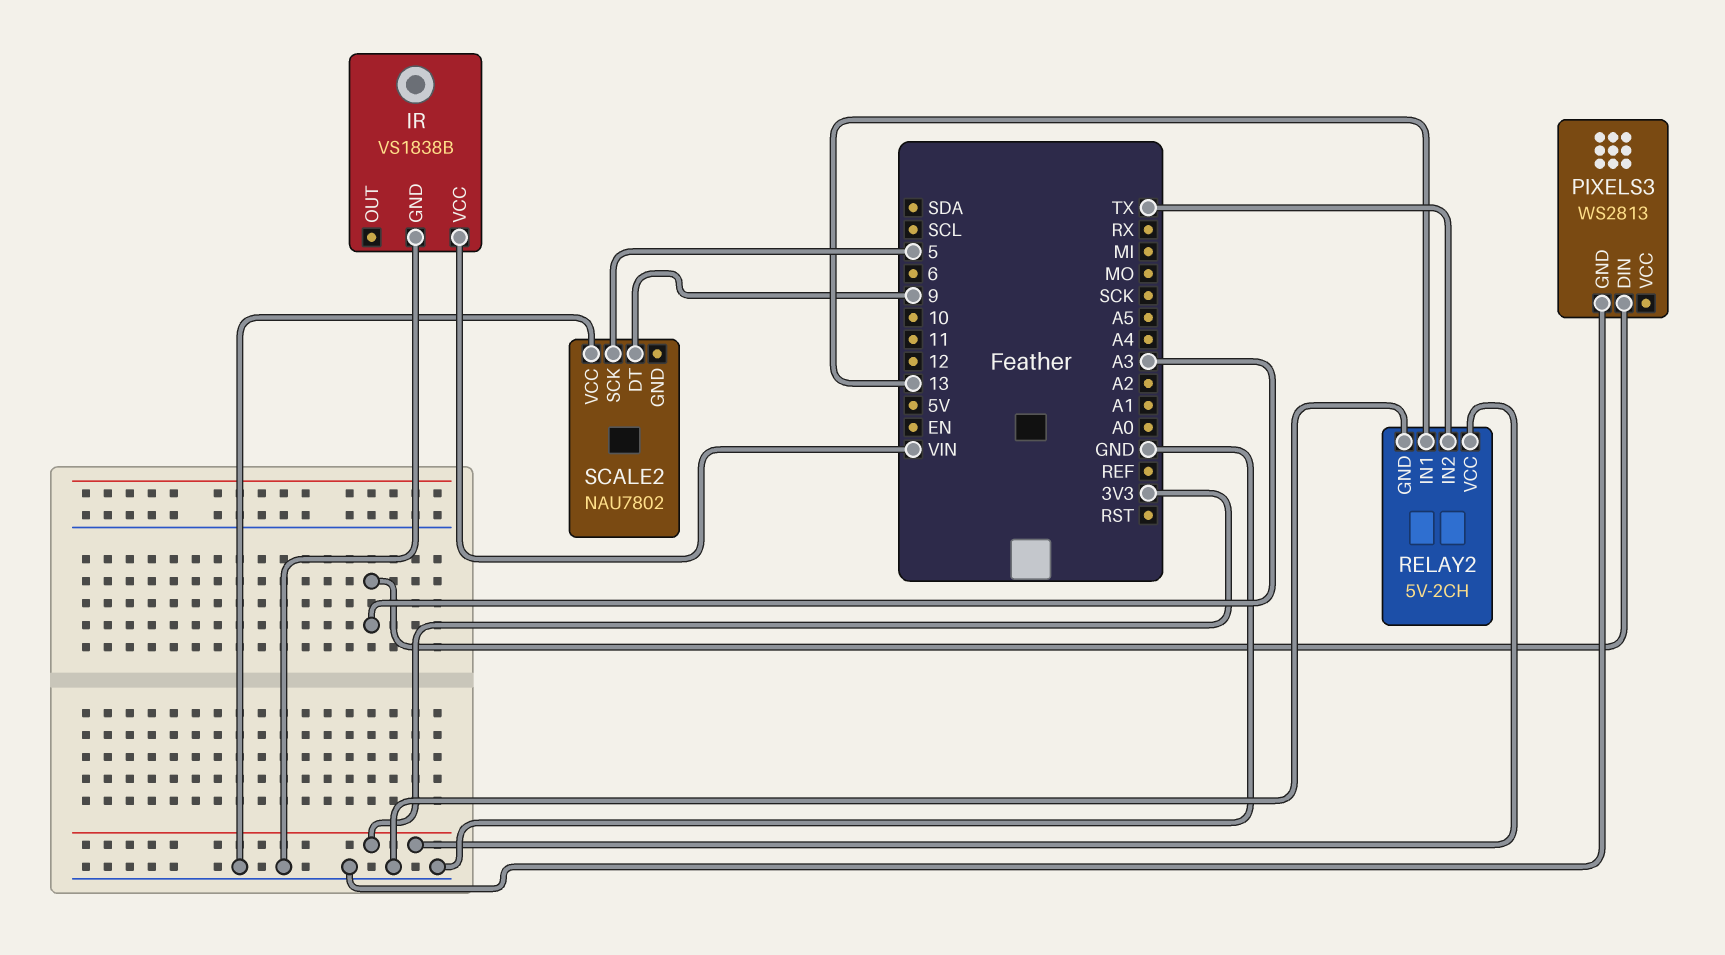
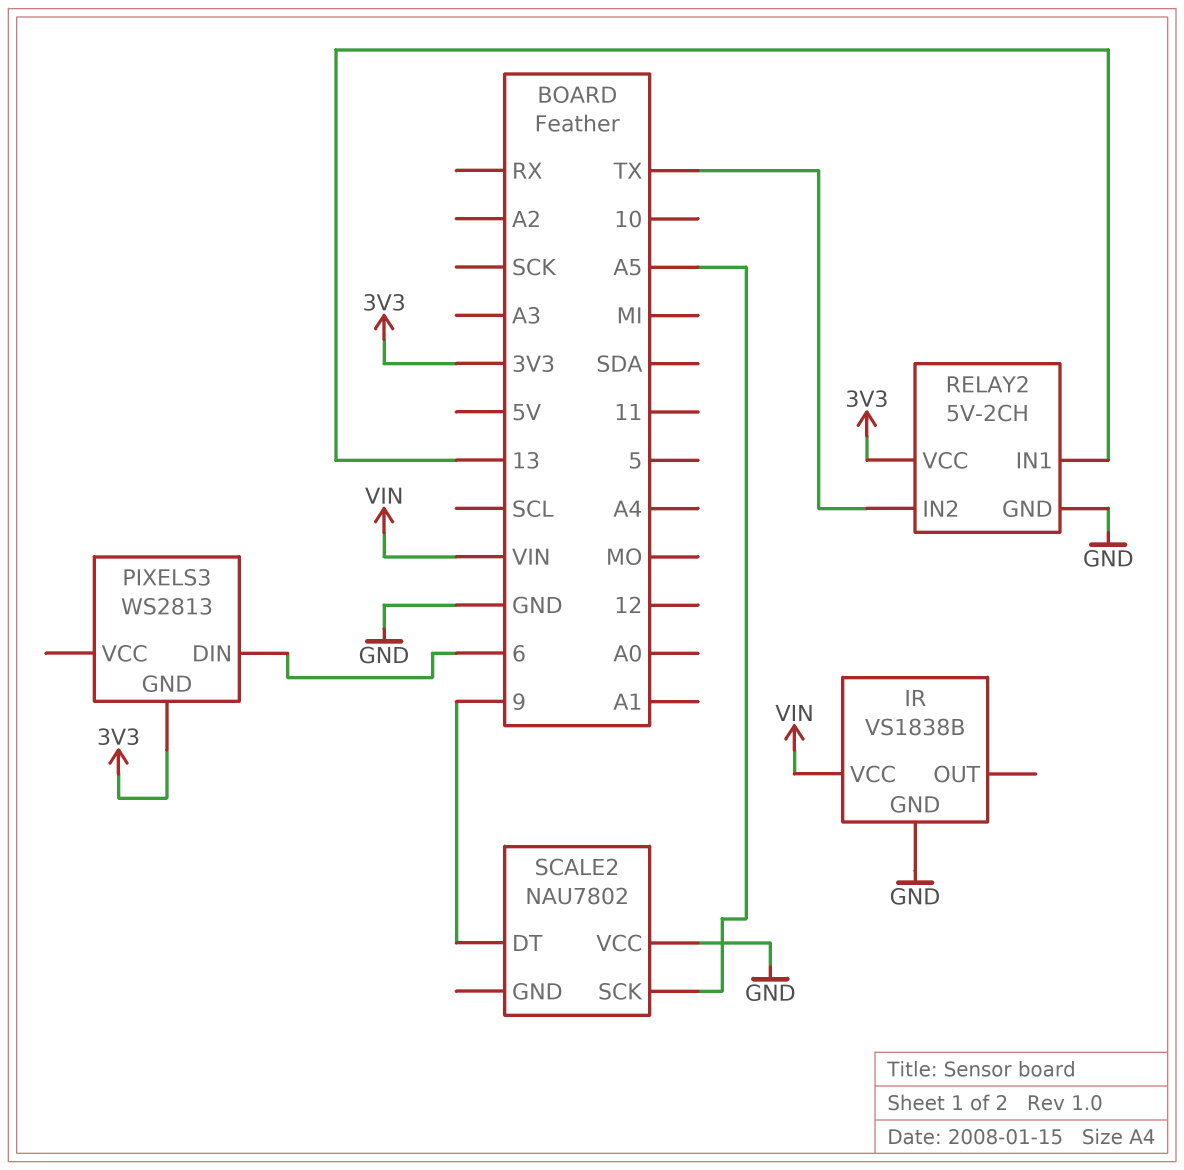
PIXELS3 pin DIN: A3 -> 6
PIXELS3 pin GND: GND -> 3V3
SCALE2 pin SCK: 5 -> A5

